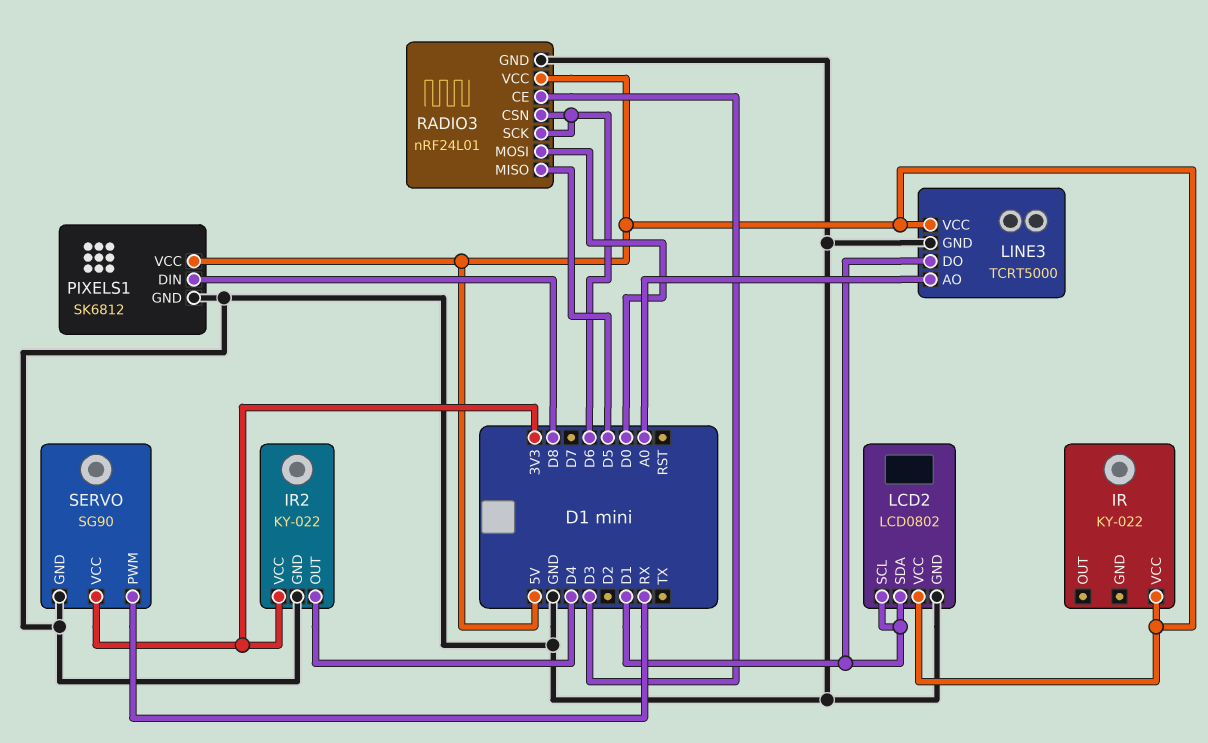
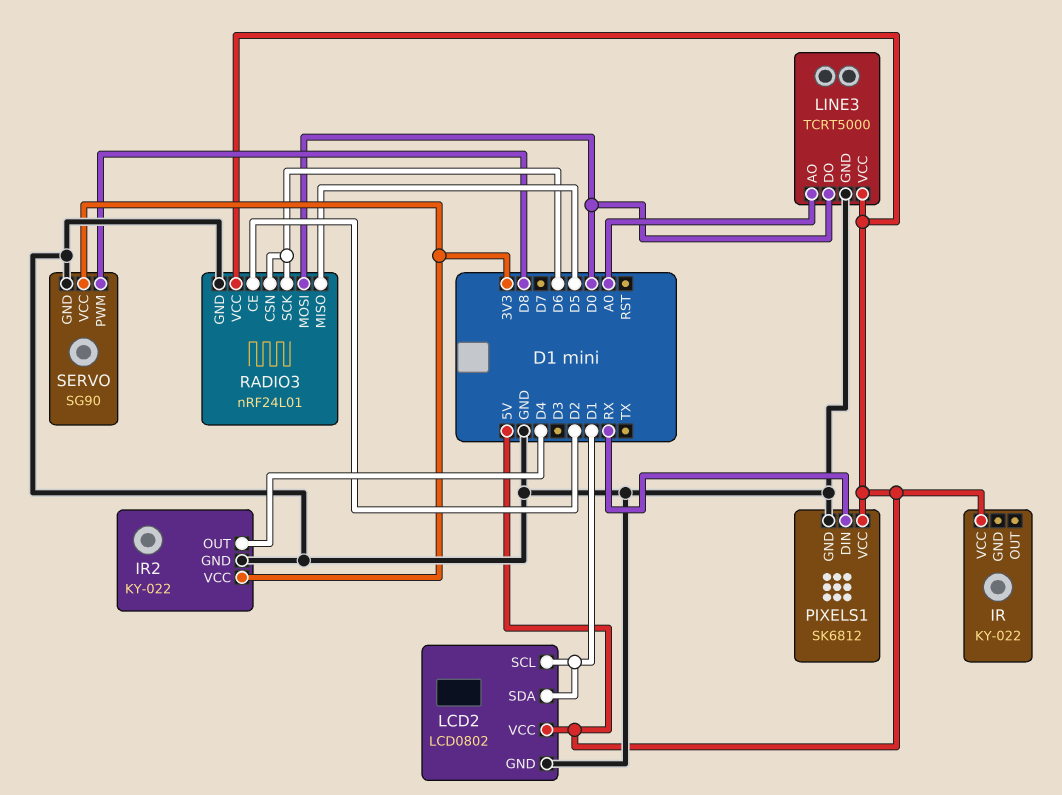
LINE3 pin DO: D1 -> D0
PIXELS1 pin DIN: D8 -> RX
RADIO3 pin CE: D3 -> D2
SERVO pin PWM: RX -> D8

